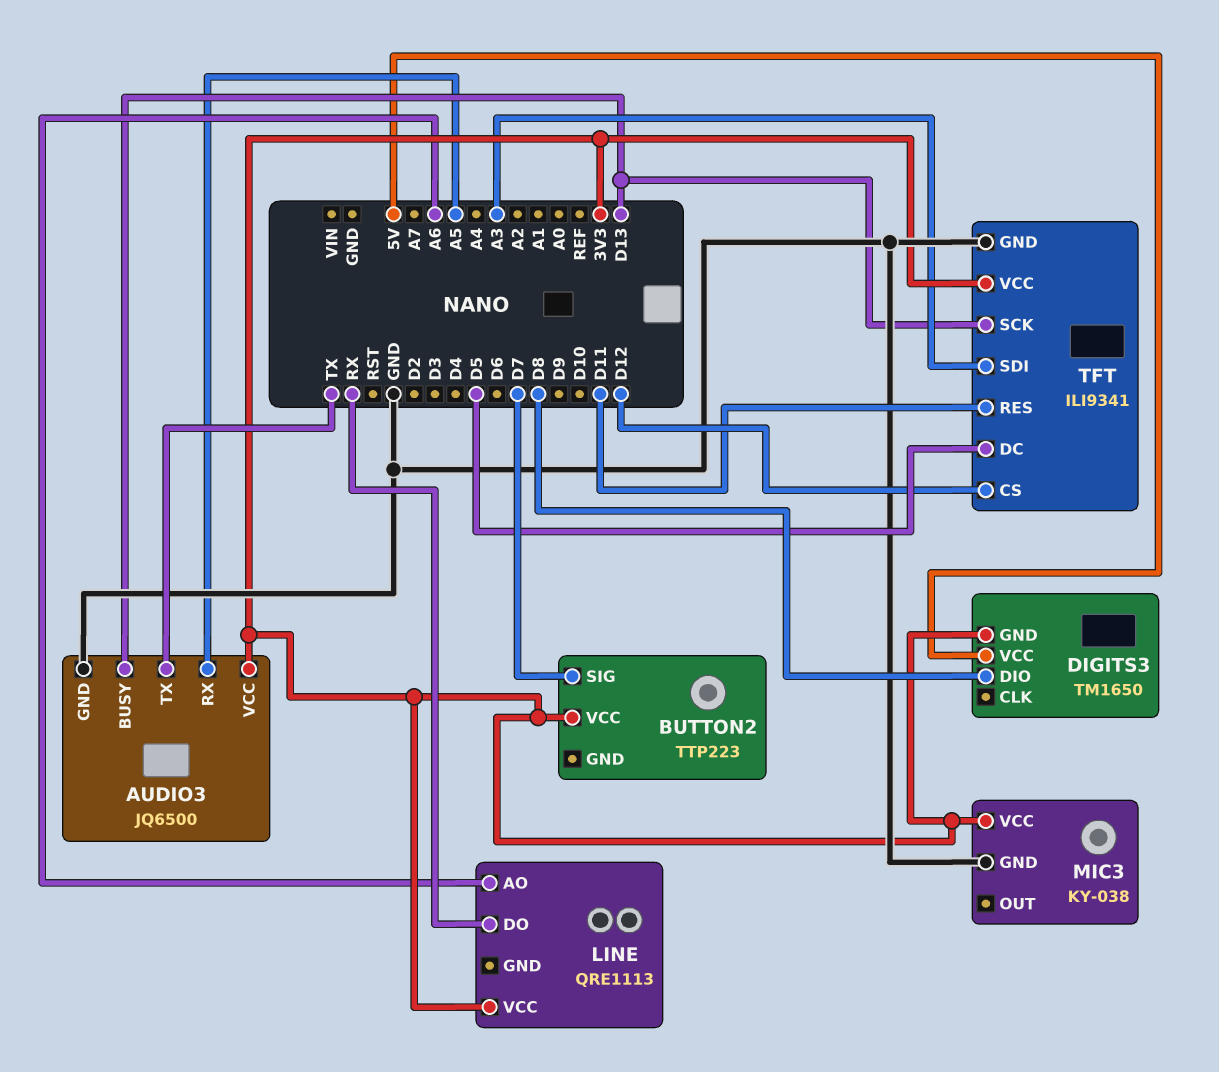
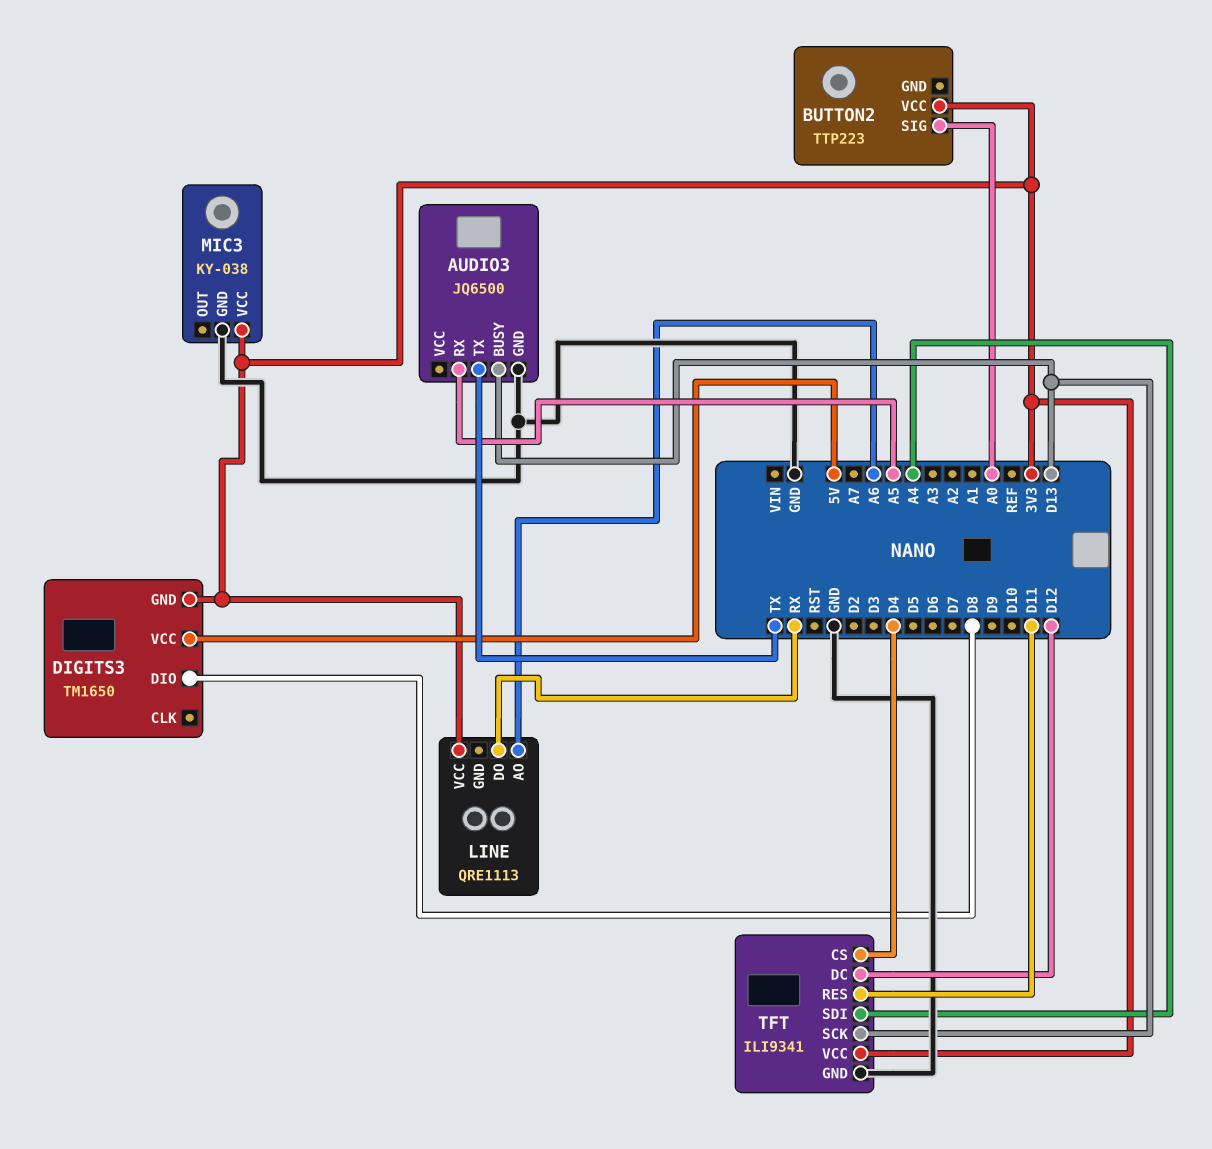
AUDIO3 pin VCC: 3V3 -> none
BUTTON2 pin SIG: D7 -> A0
TFT pin CS: D12 -> D4
TFT pin DC: D5 -> D12
TFT pin SDI: A3 -> A4

